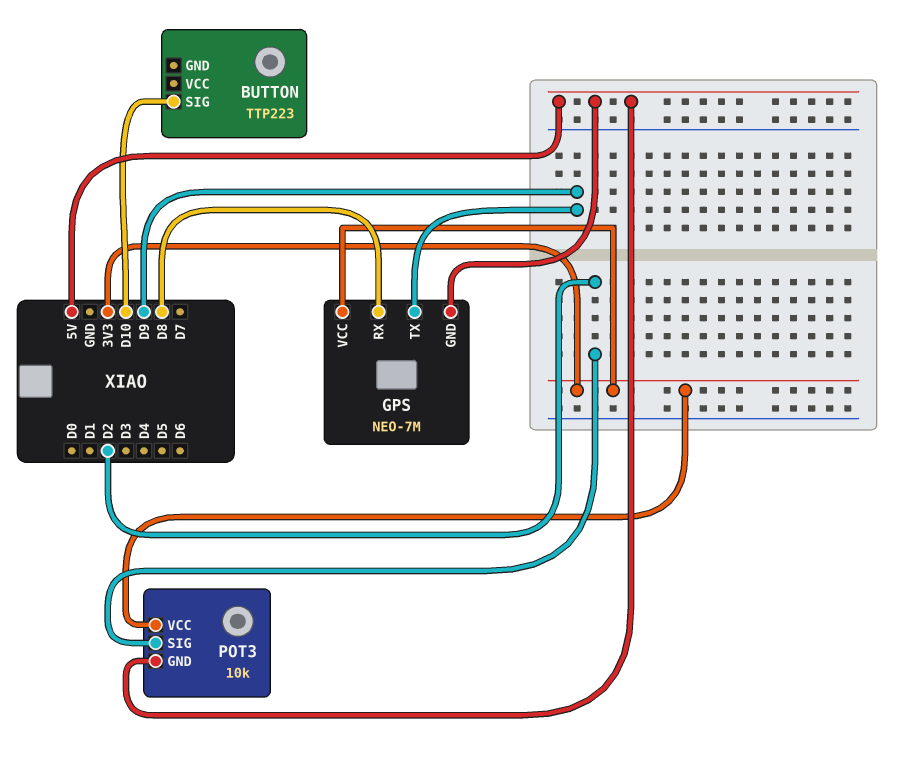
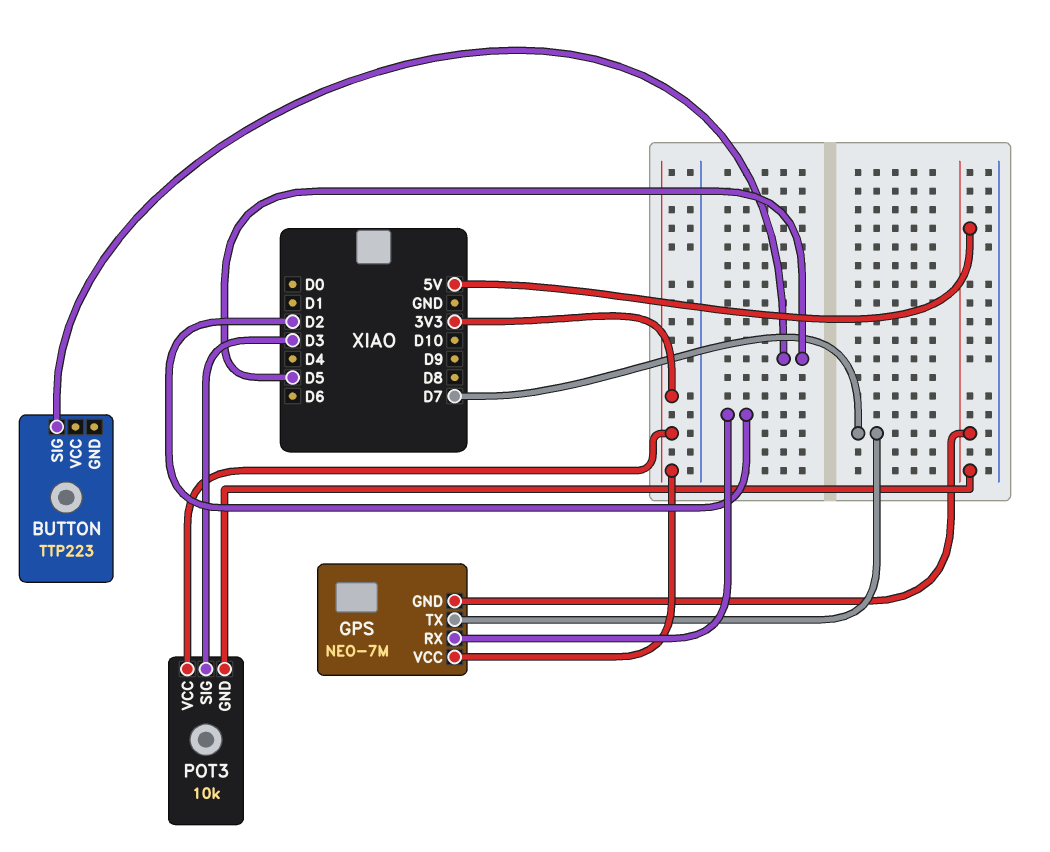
BUTTON pin SIG: D10 -> D5
GPS pin RX: D8 -> D2
GPS pin TX: D9 -> D7
POT3 pin SIG: D2 -> D3

